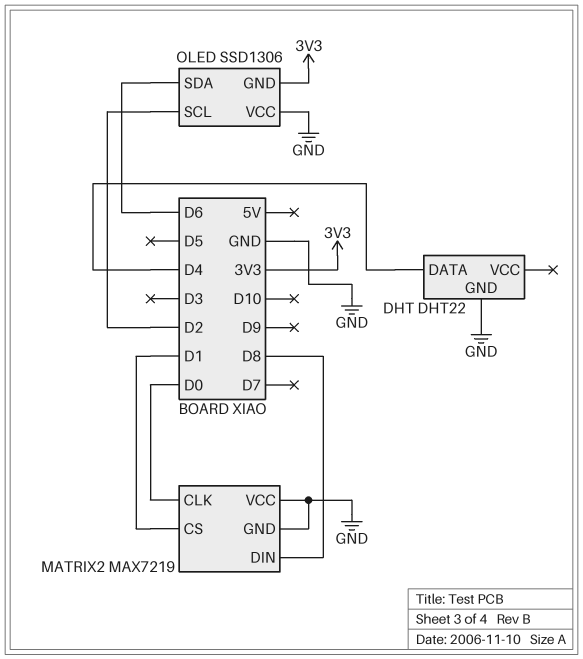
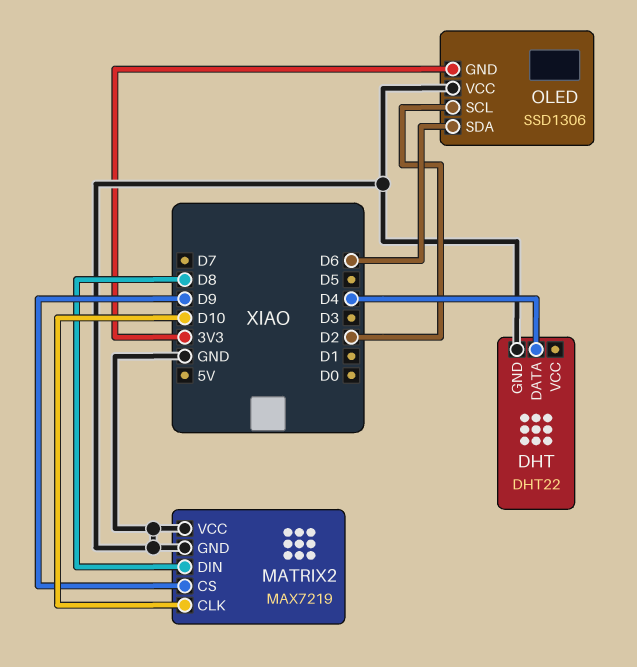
MATRIX2 pin CLK: D0 -> D10
MATRIX2 pin CS: D1 -> D9

